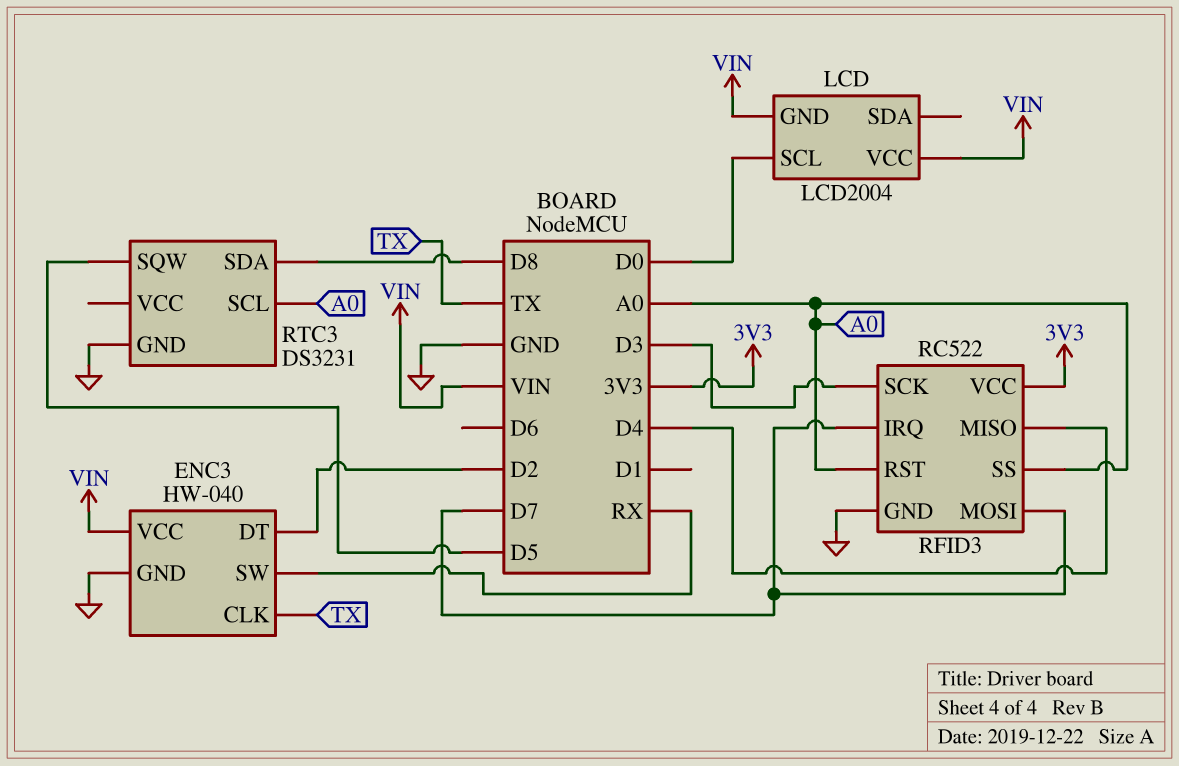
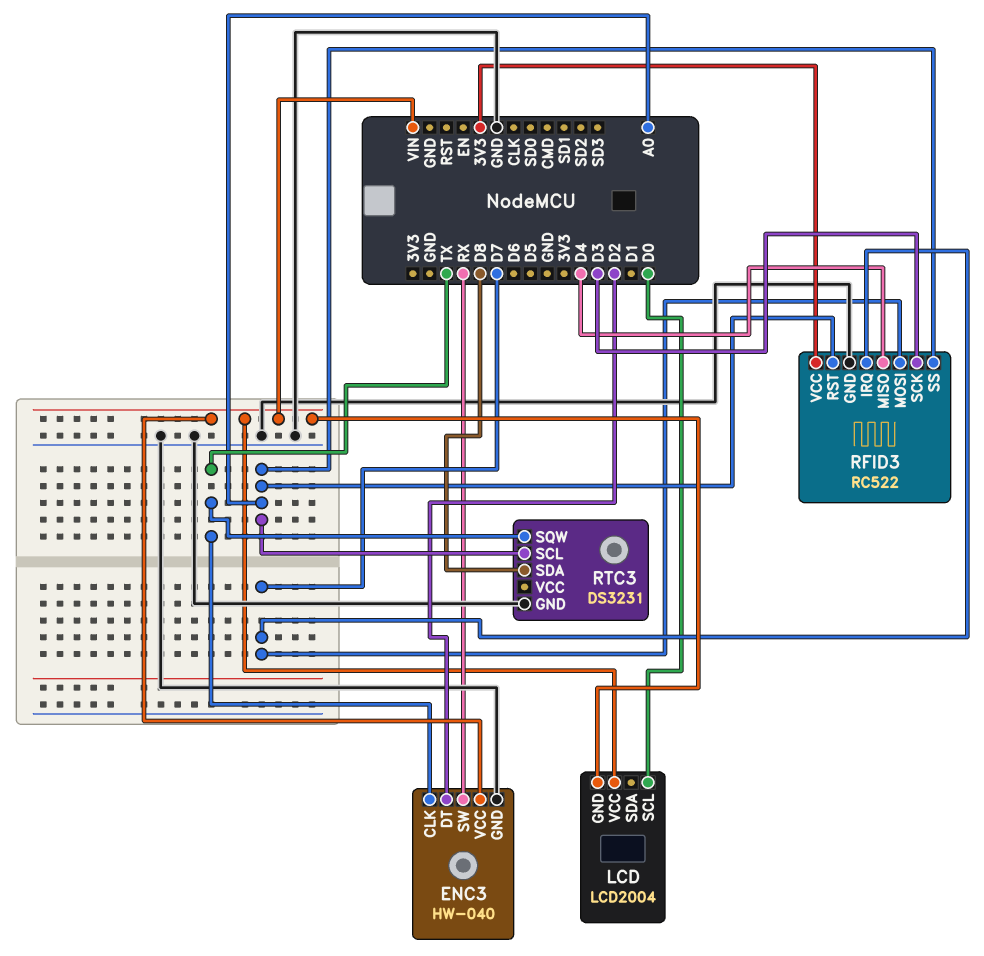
RTC3 pin SQW: D5 -> TX

